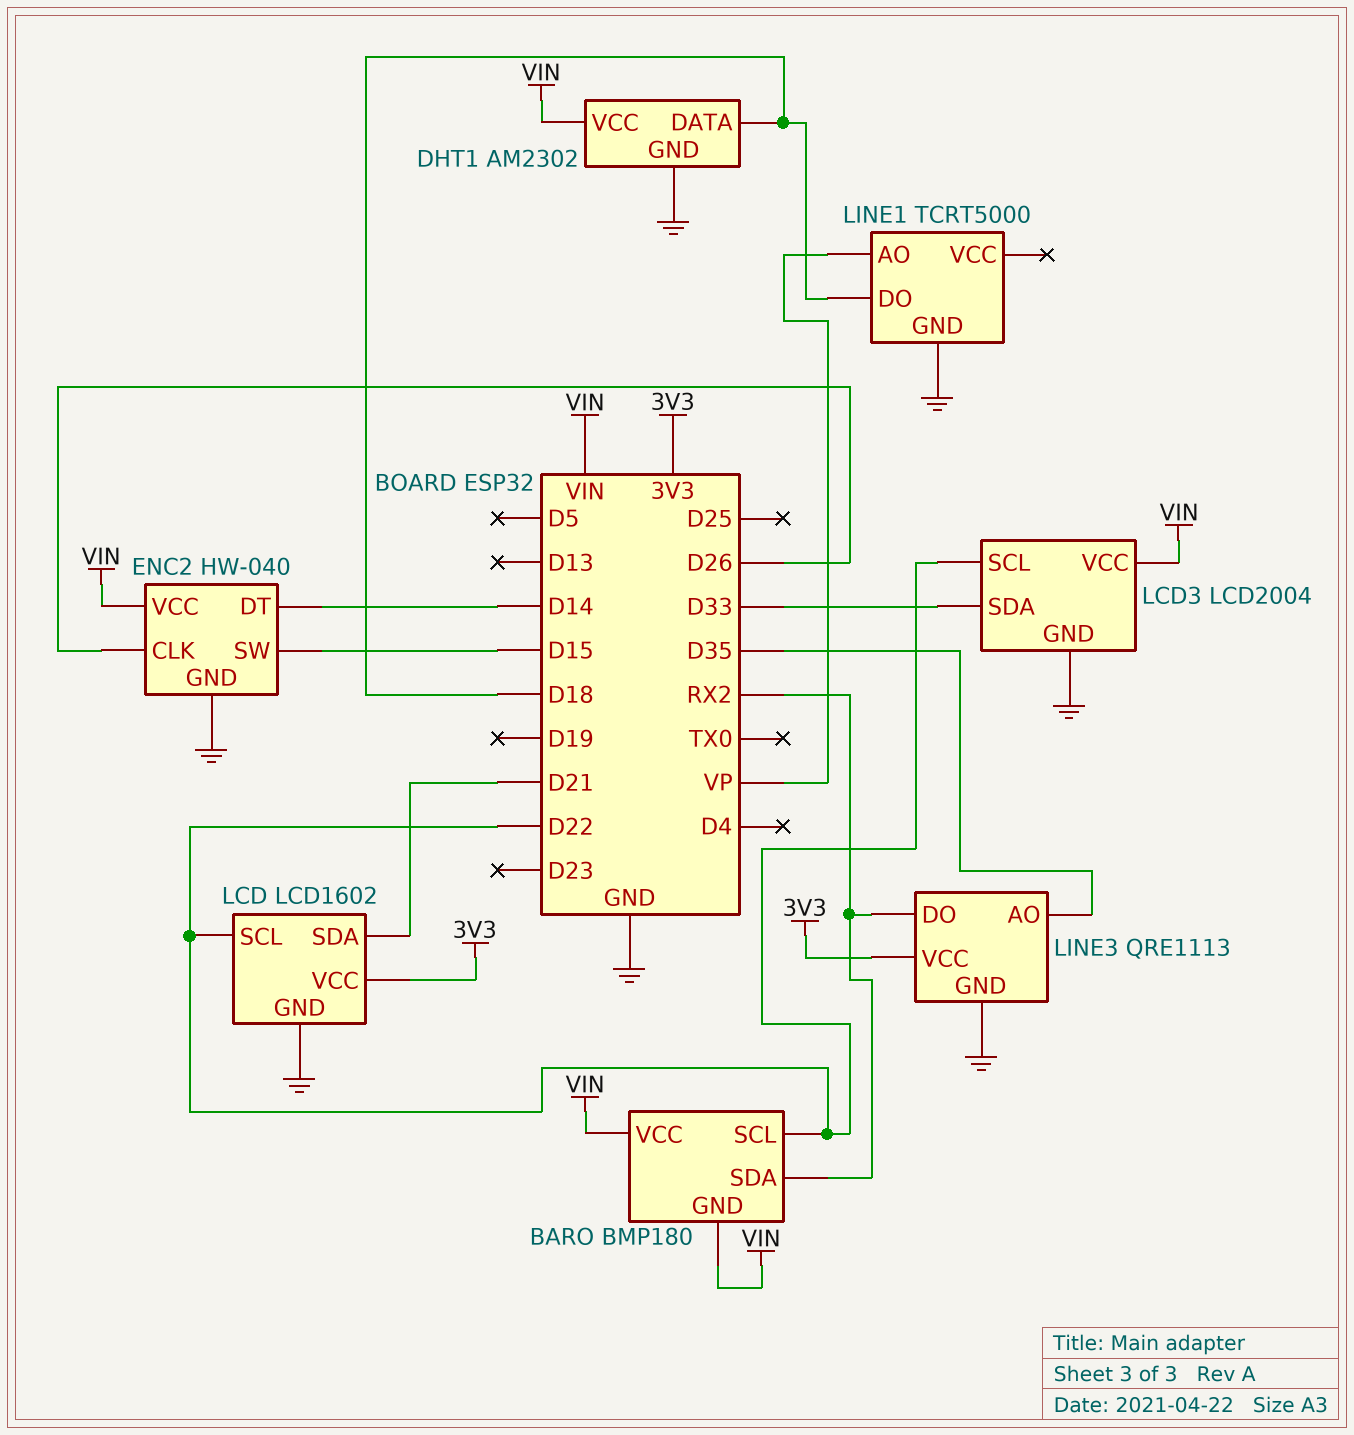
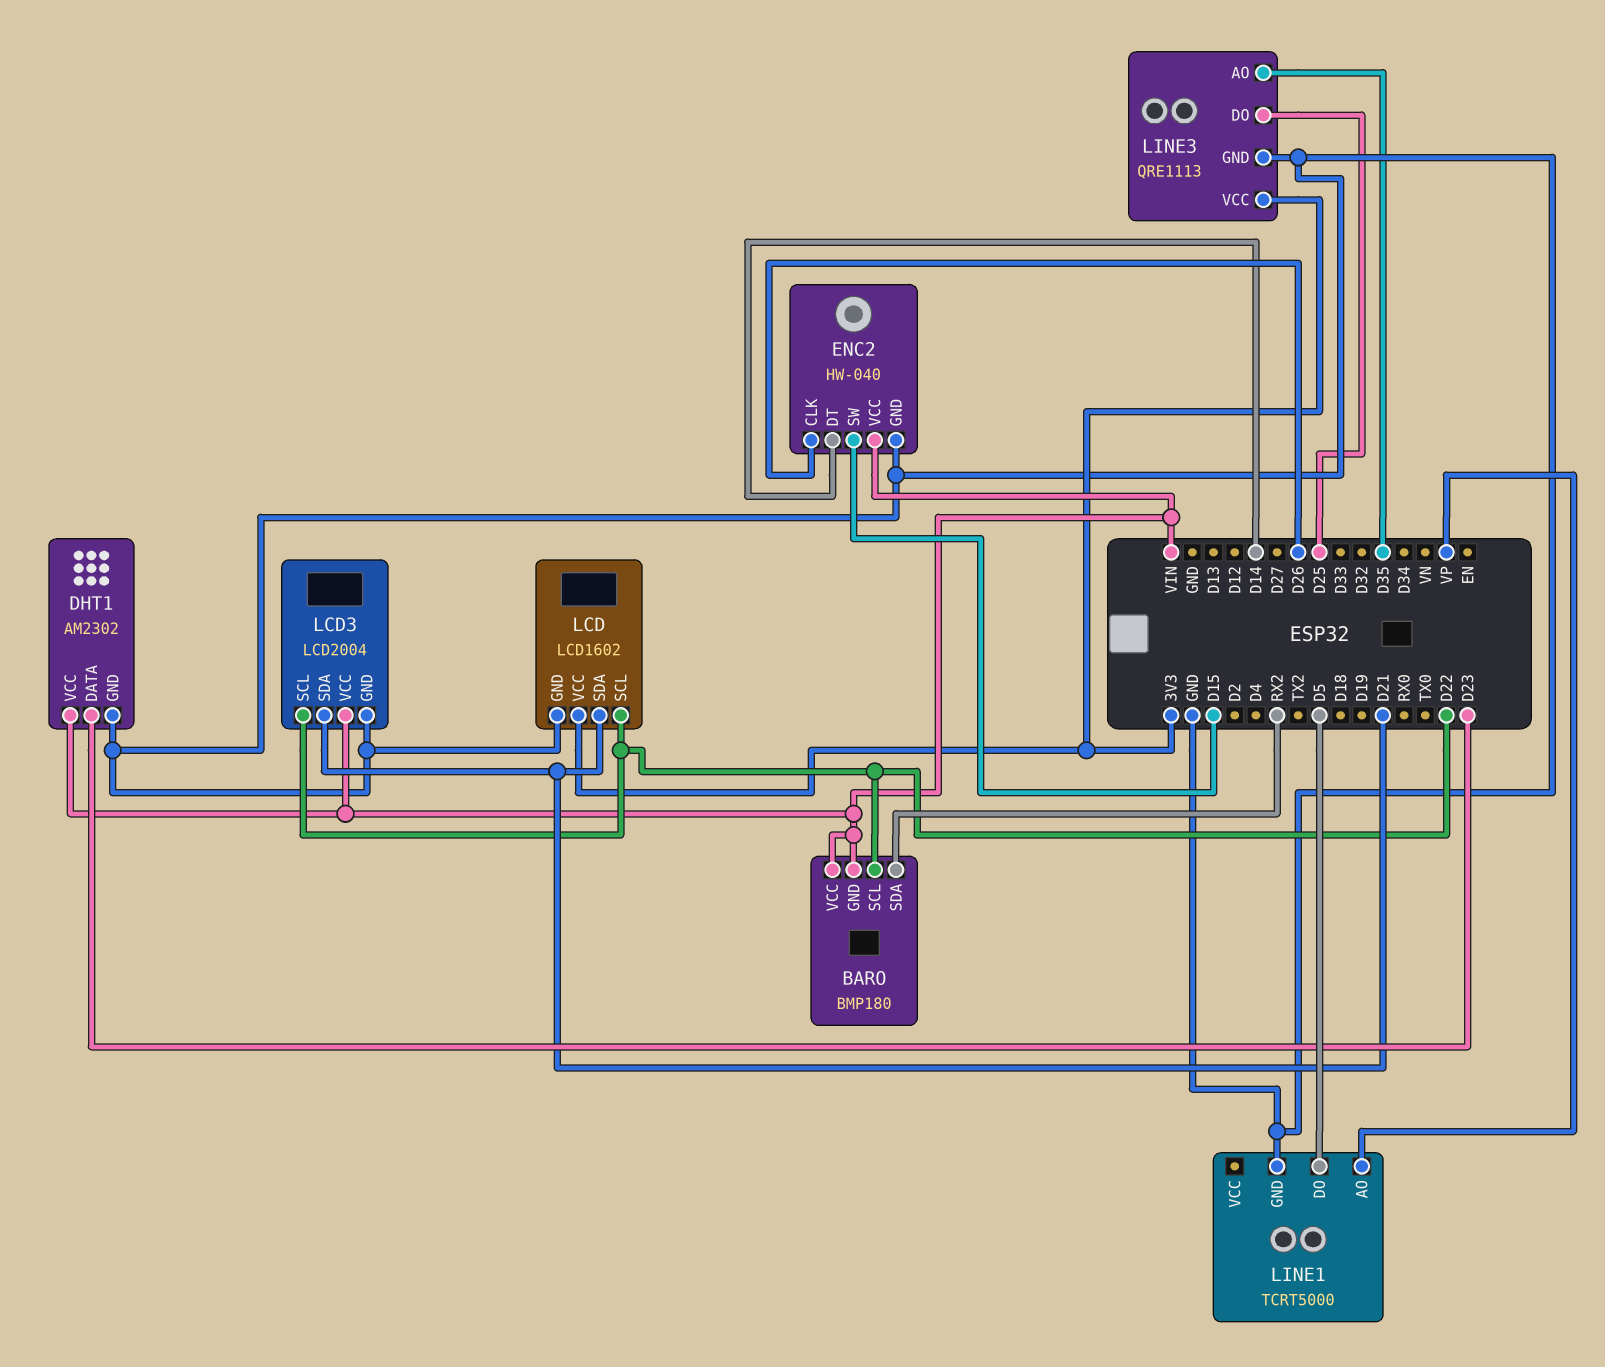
DHT1 pin DATA: D18 -> D23
LCD3 pin SDA: D33 -> D21
LINE1 pin DO: D18 -> D5
LINE3 pin DO: RX2 -> D25

